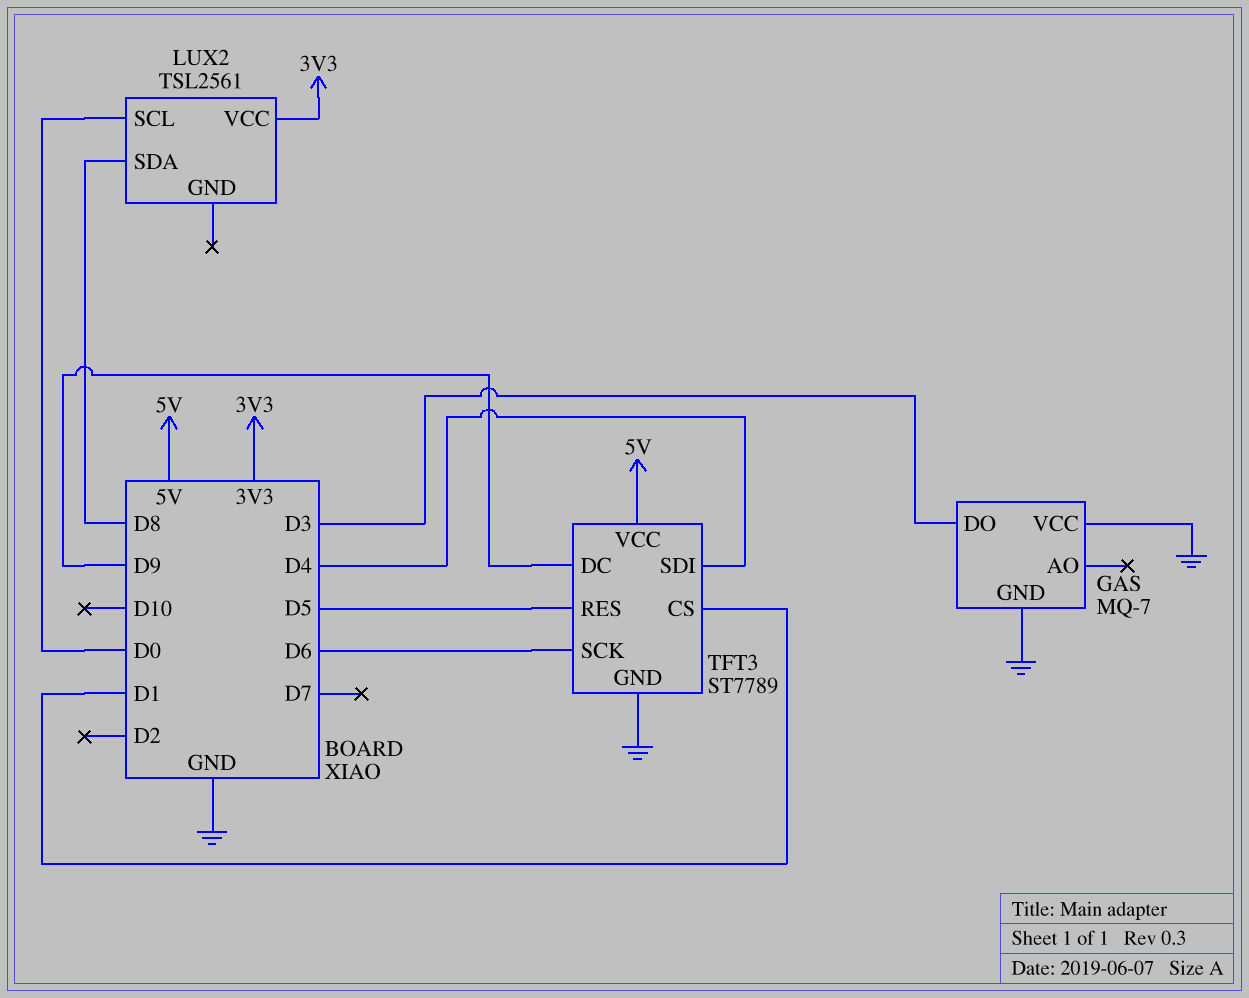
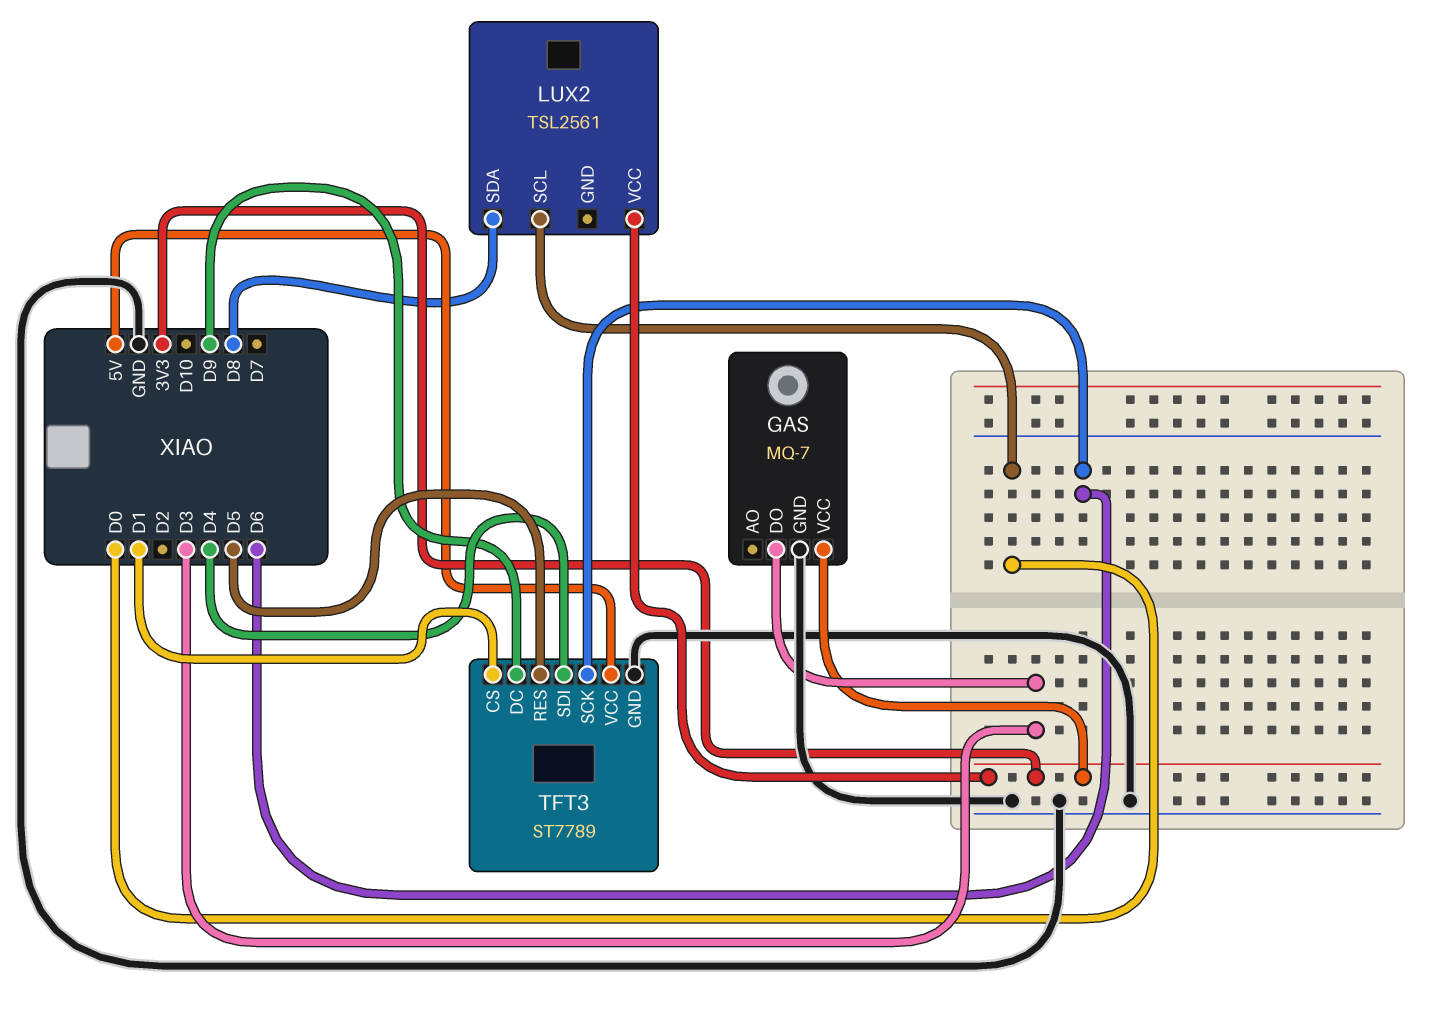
GAS pin VCC: GND -> 3V3

